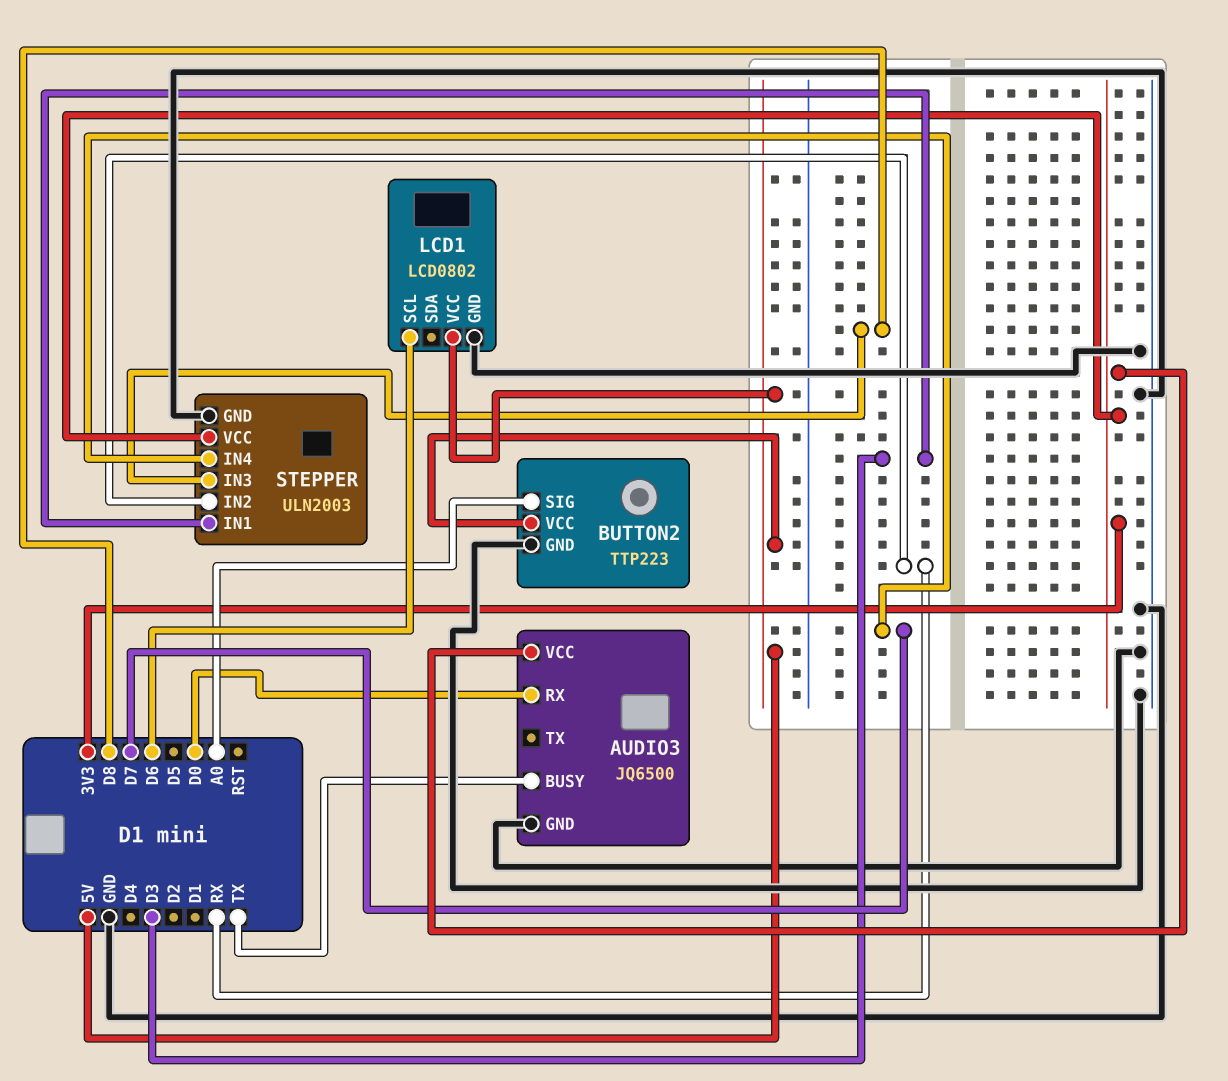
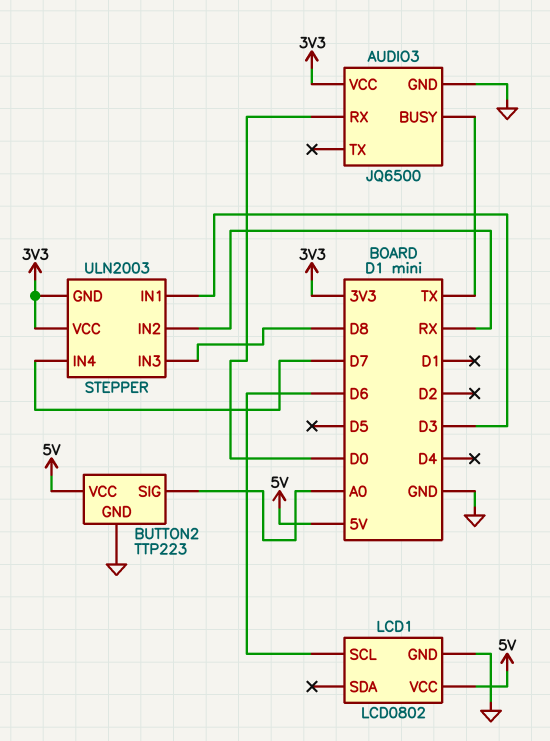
STEPPER pin GND: GND -> 3V3

